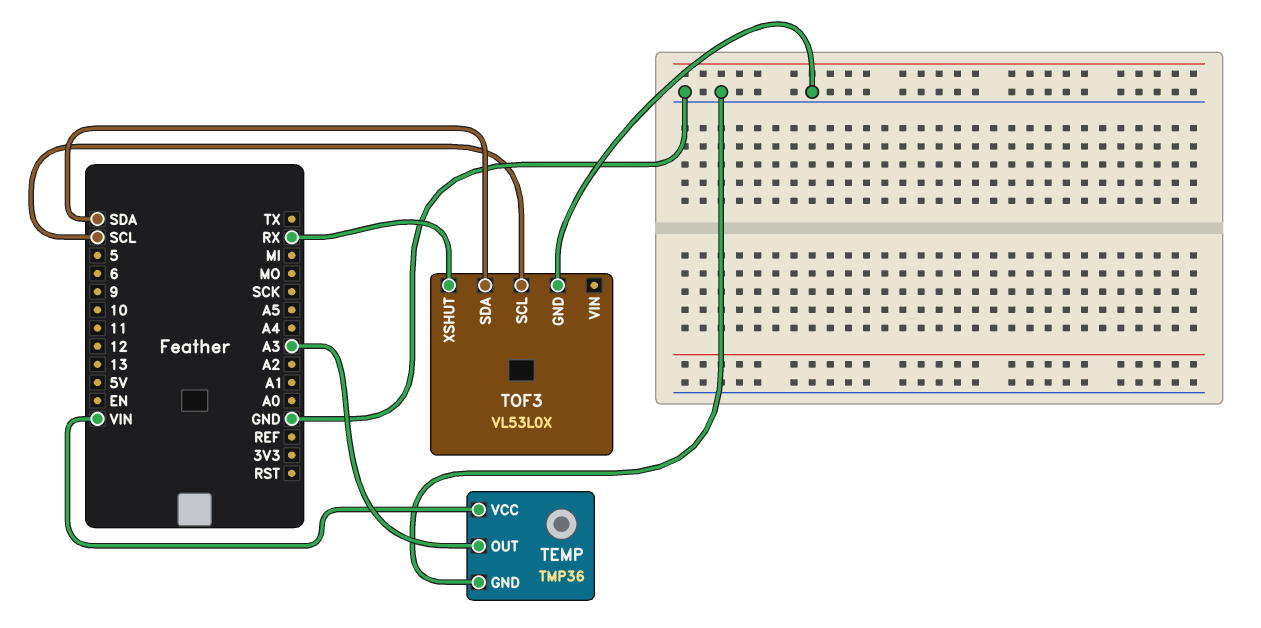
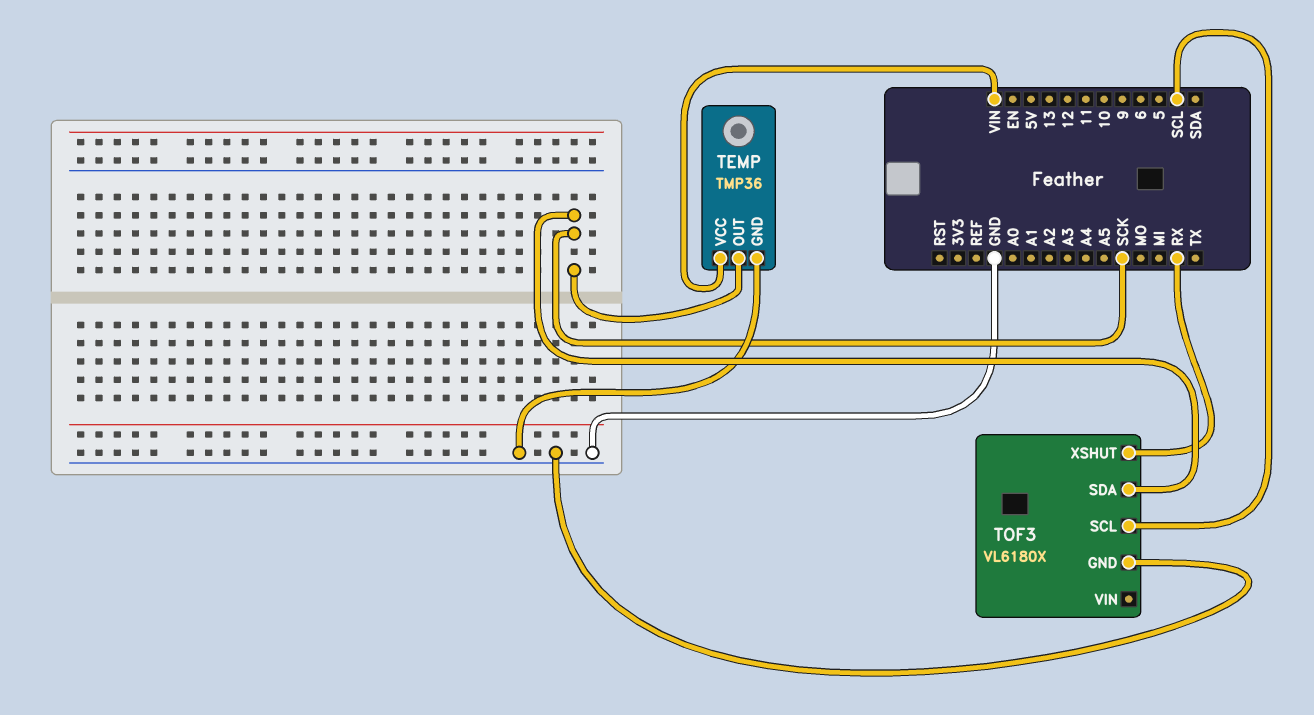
TEMP pin OUT: A3 -> SCK
TOF3: VL53L0X -> VL6180X
TOF3 pin SDA: SDA -> SCK

